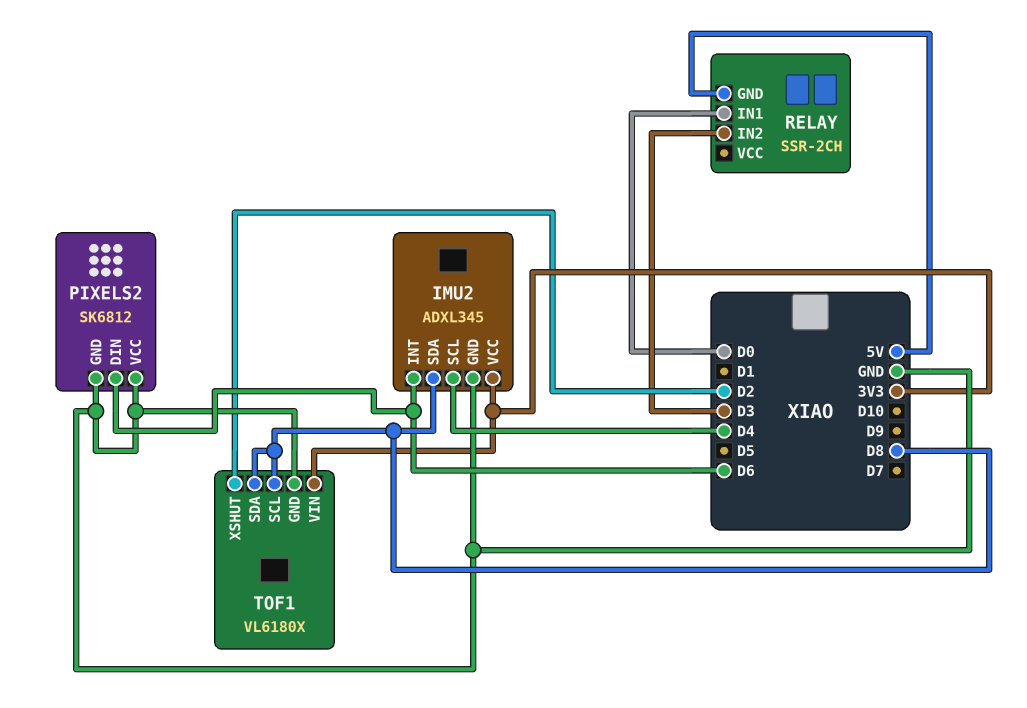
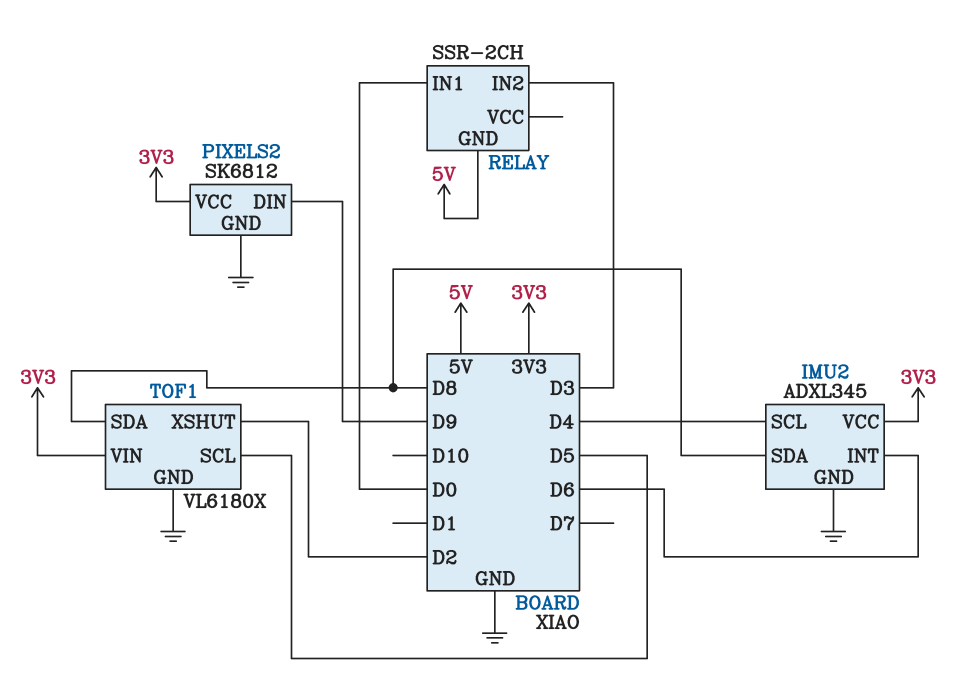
PIXELS2 pin DIN: D6 -> D9
PIXELS2 pin VCC: GND -> 3V3
TOF1 pin SCL: D8 -> D5

